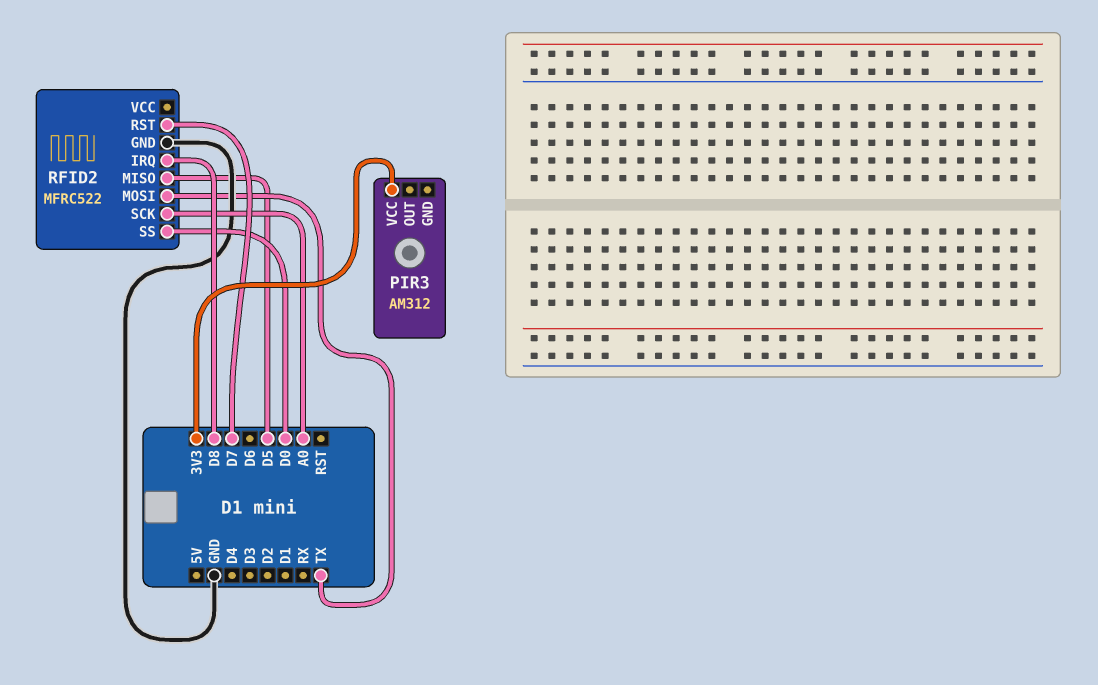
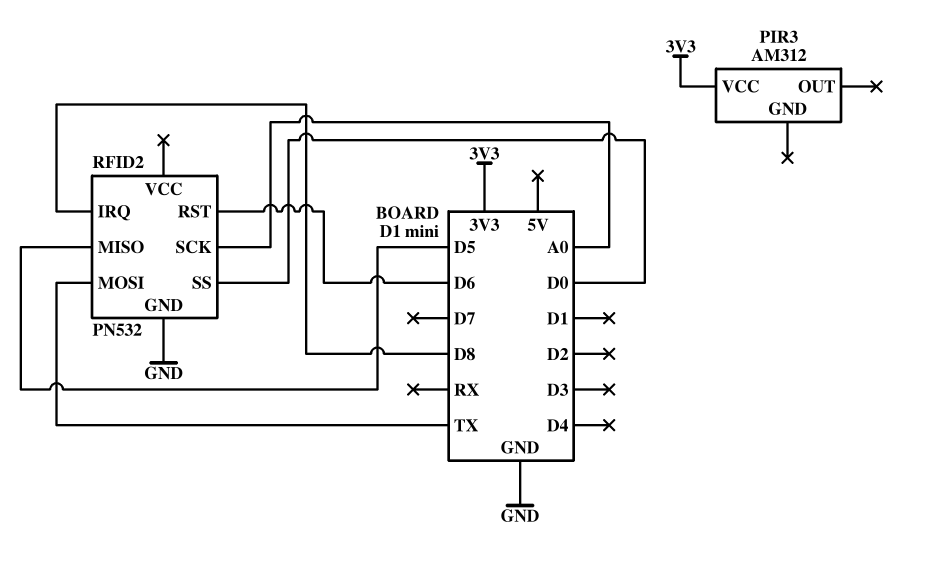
RFID2: MFRC522 -> PN532
RFID2 pin RST: D7 -> D6

